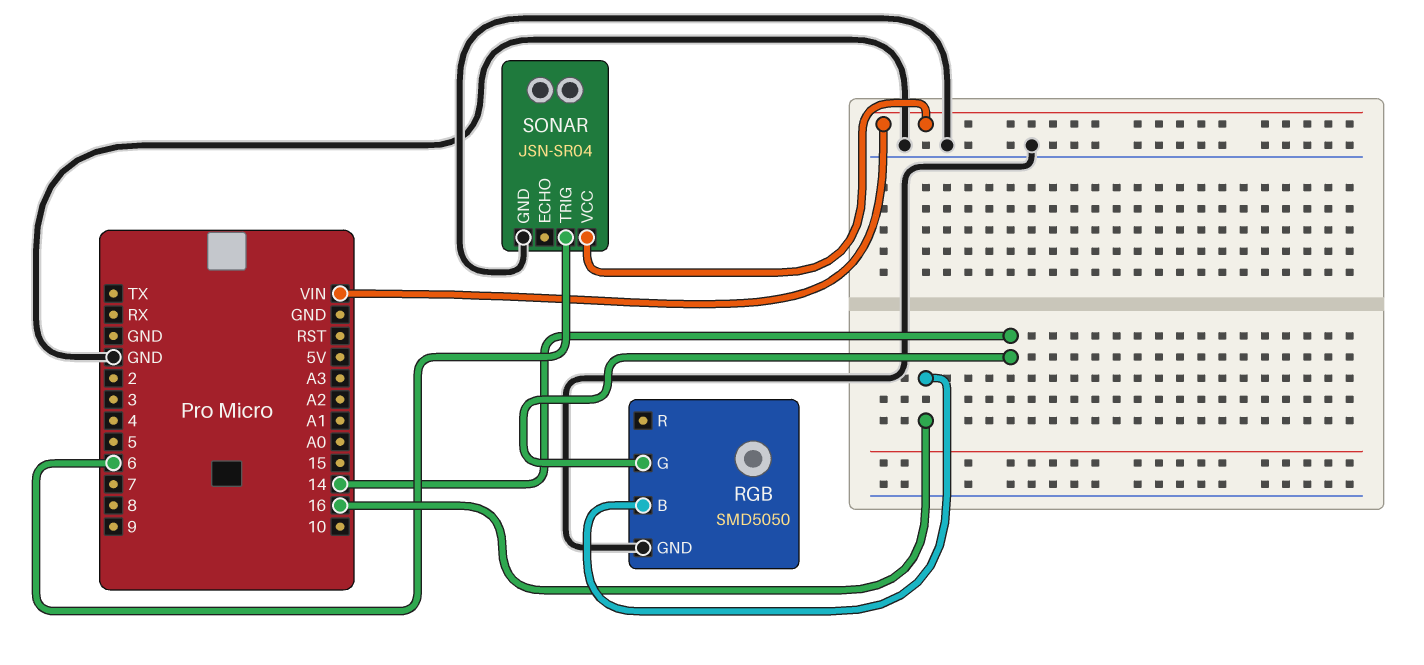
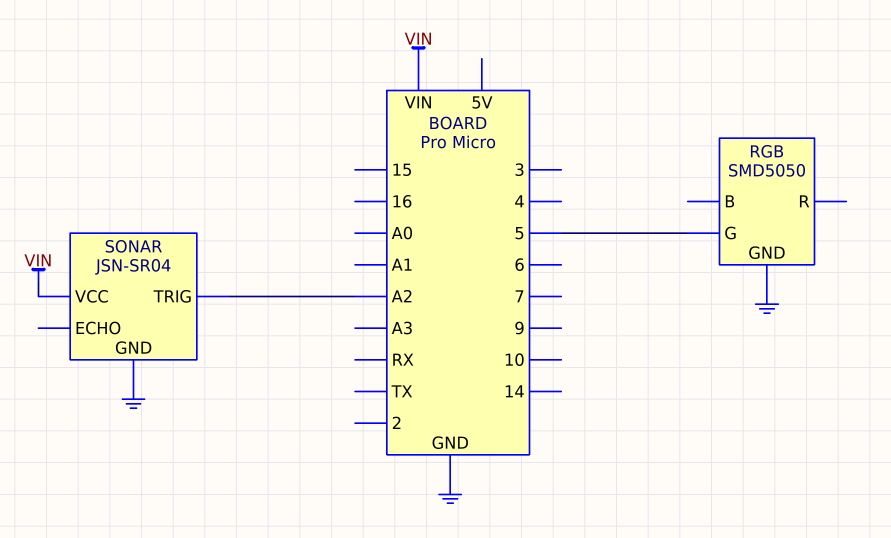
RGB pin B: 16 -> none
RGB pin G: 14 -> 5
SONAR pin TRIG: 6 -> A2

